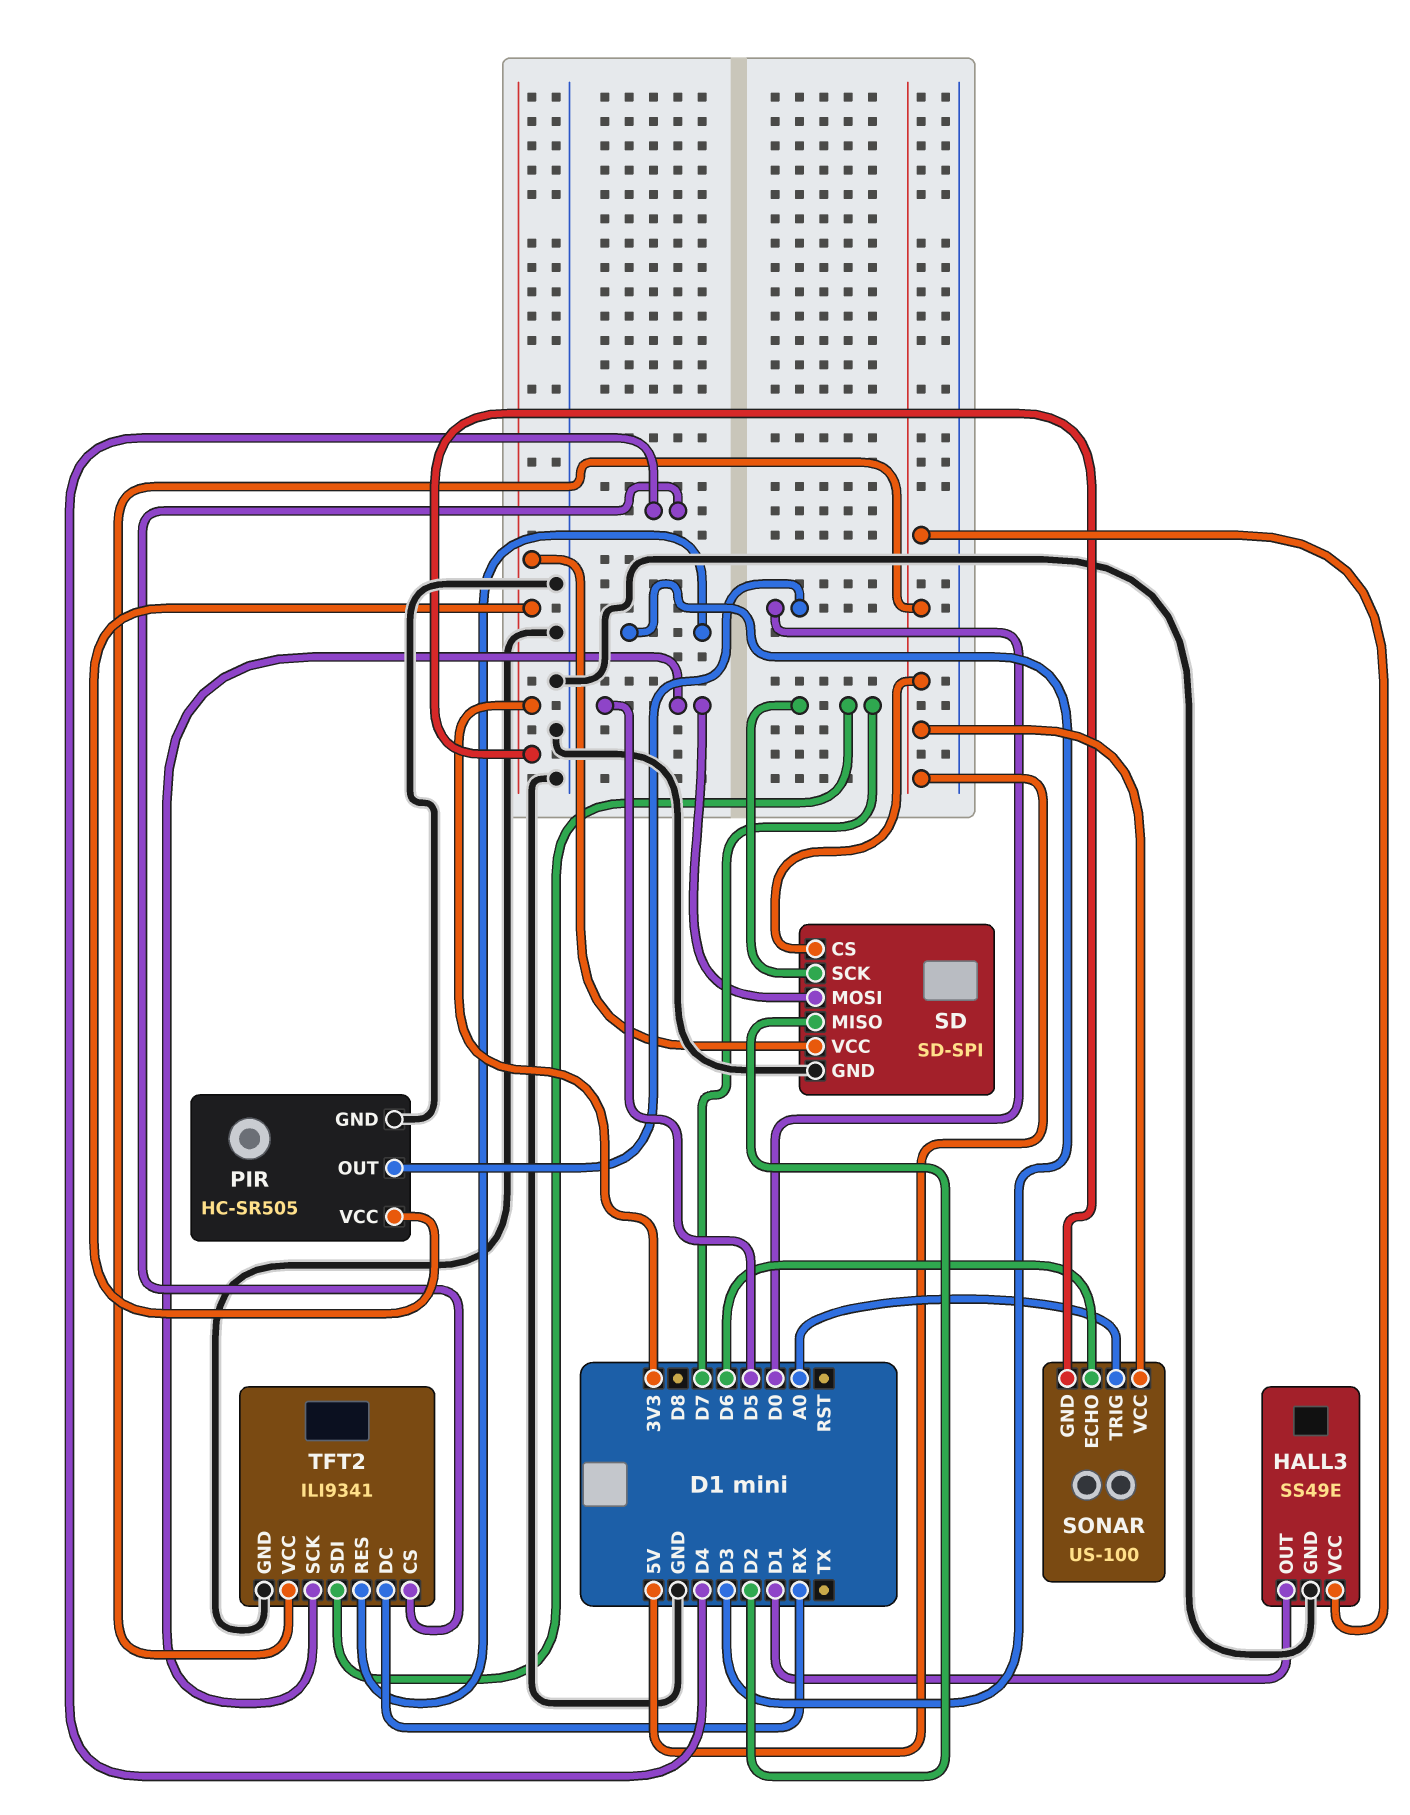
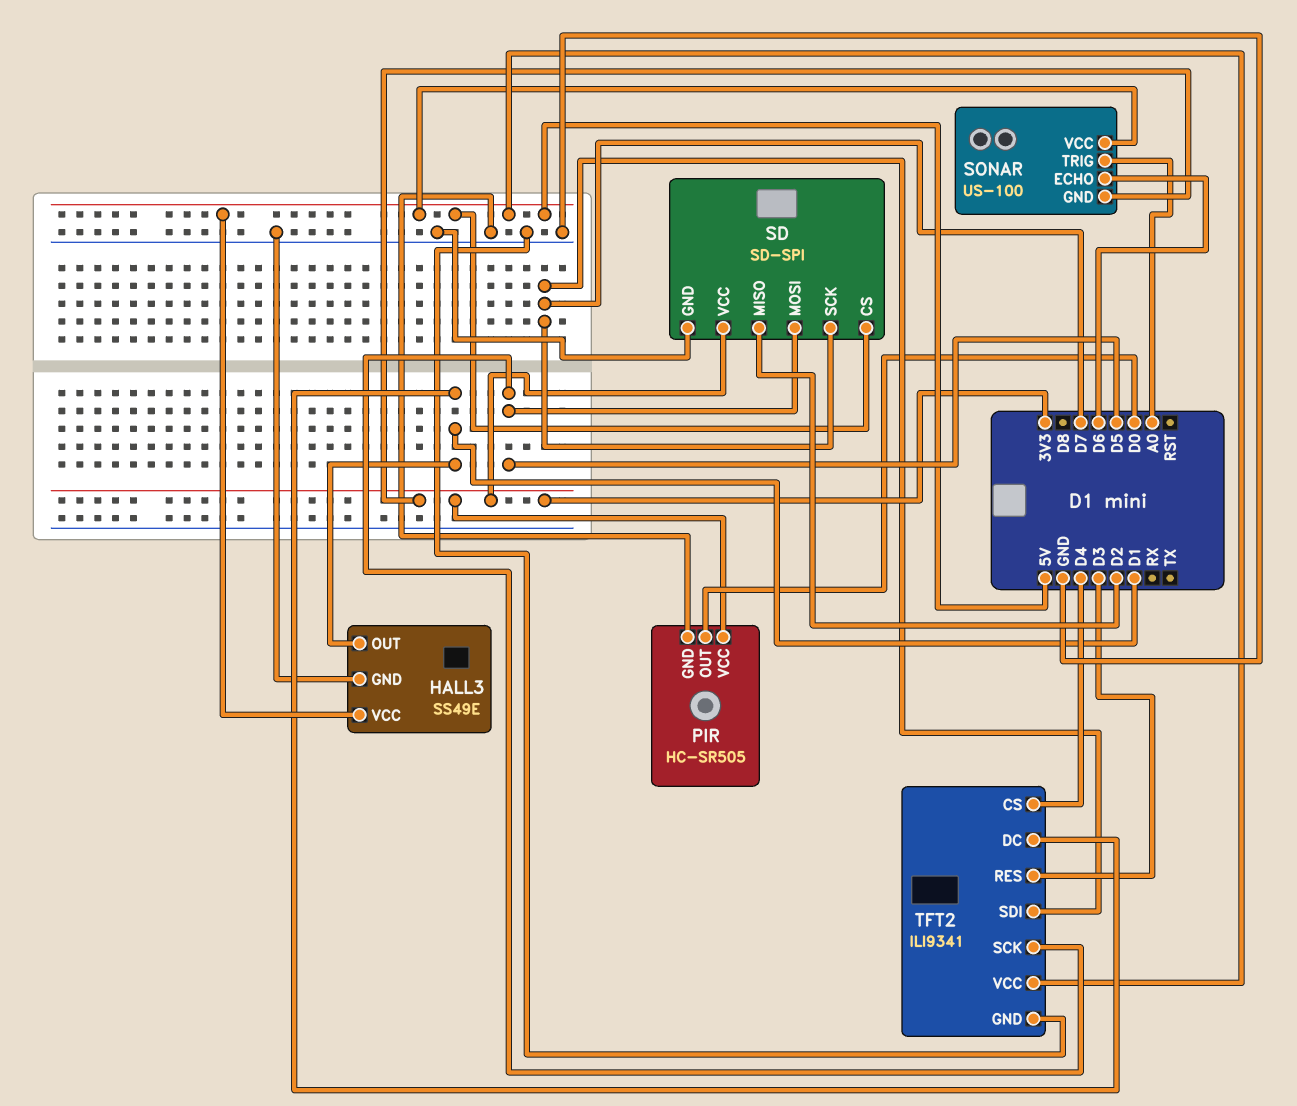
TFT2 pin DC: RX -> D1

